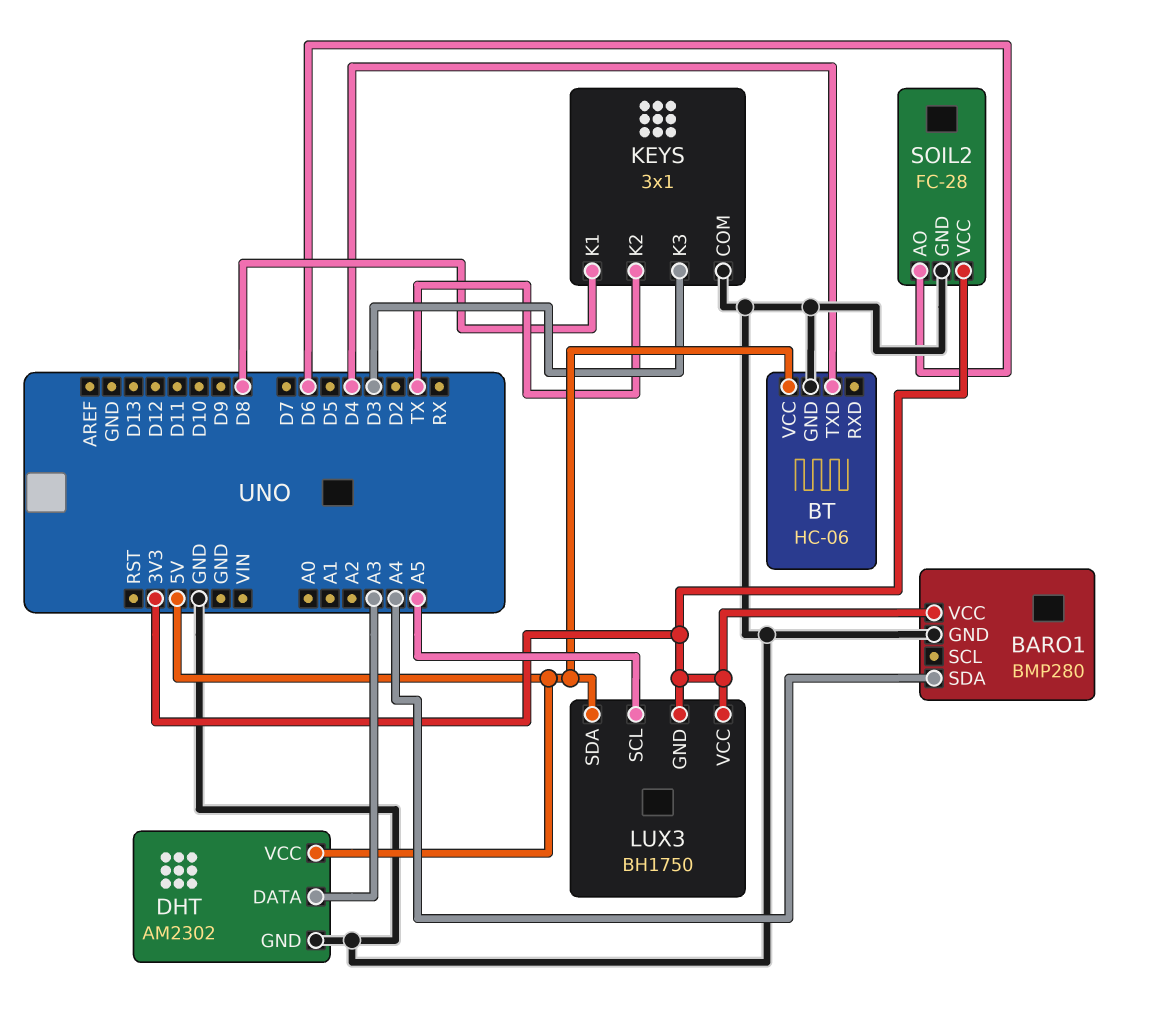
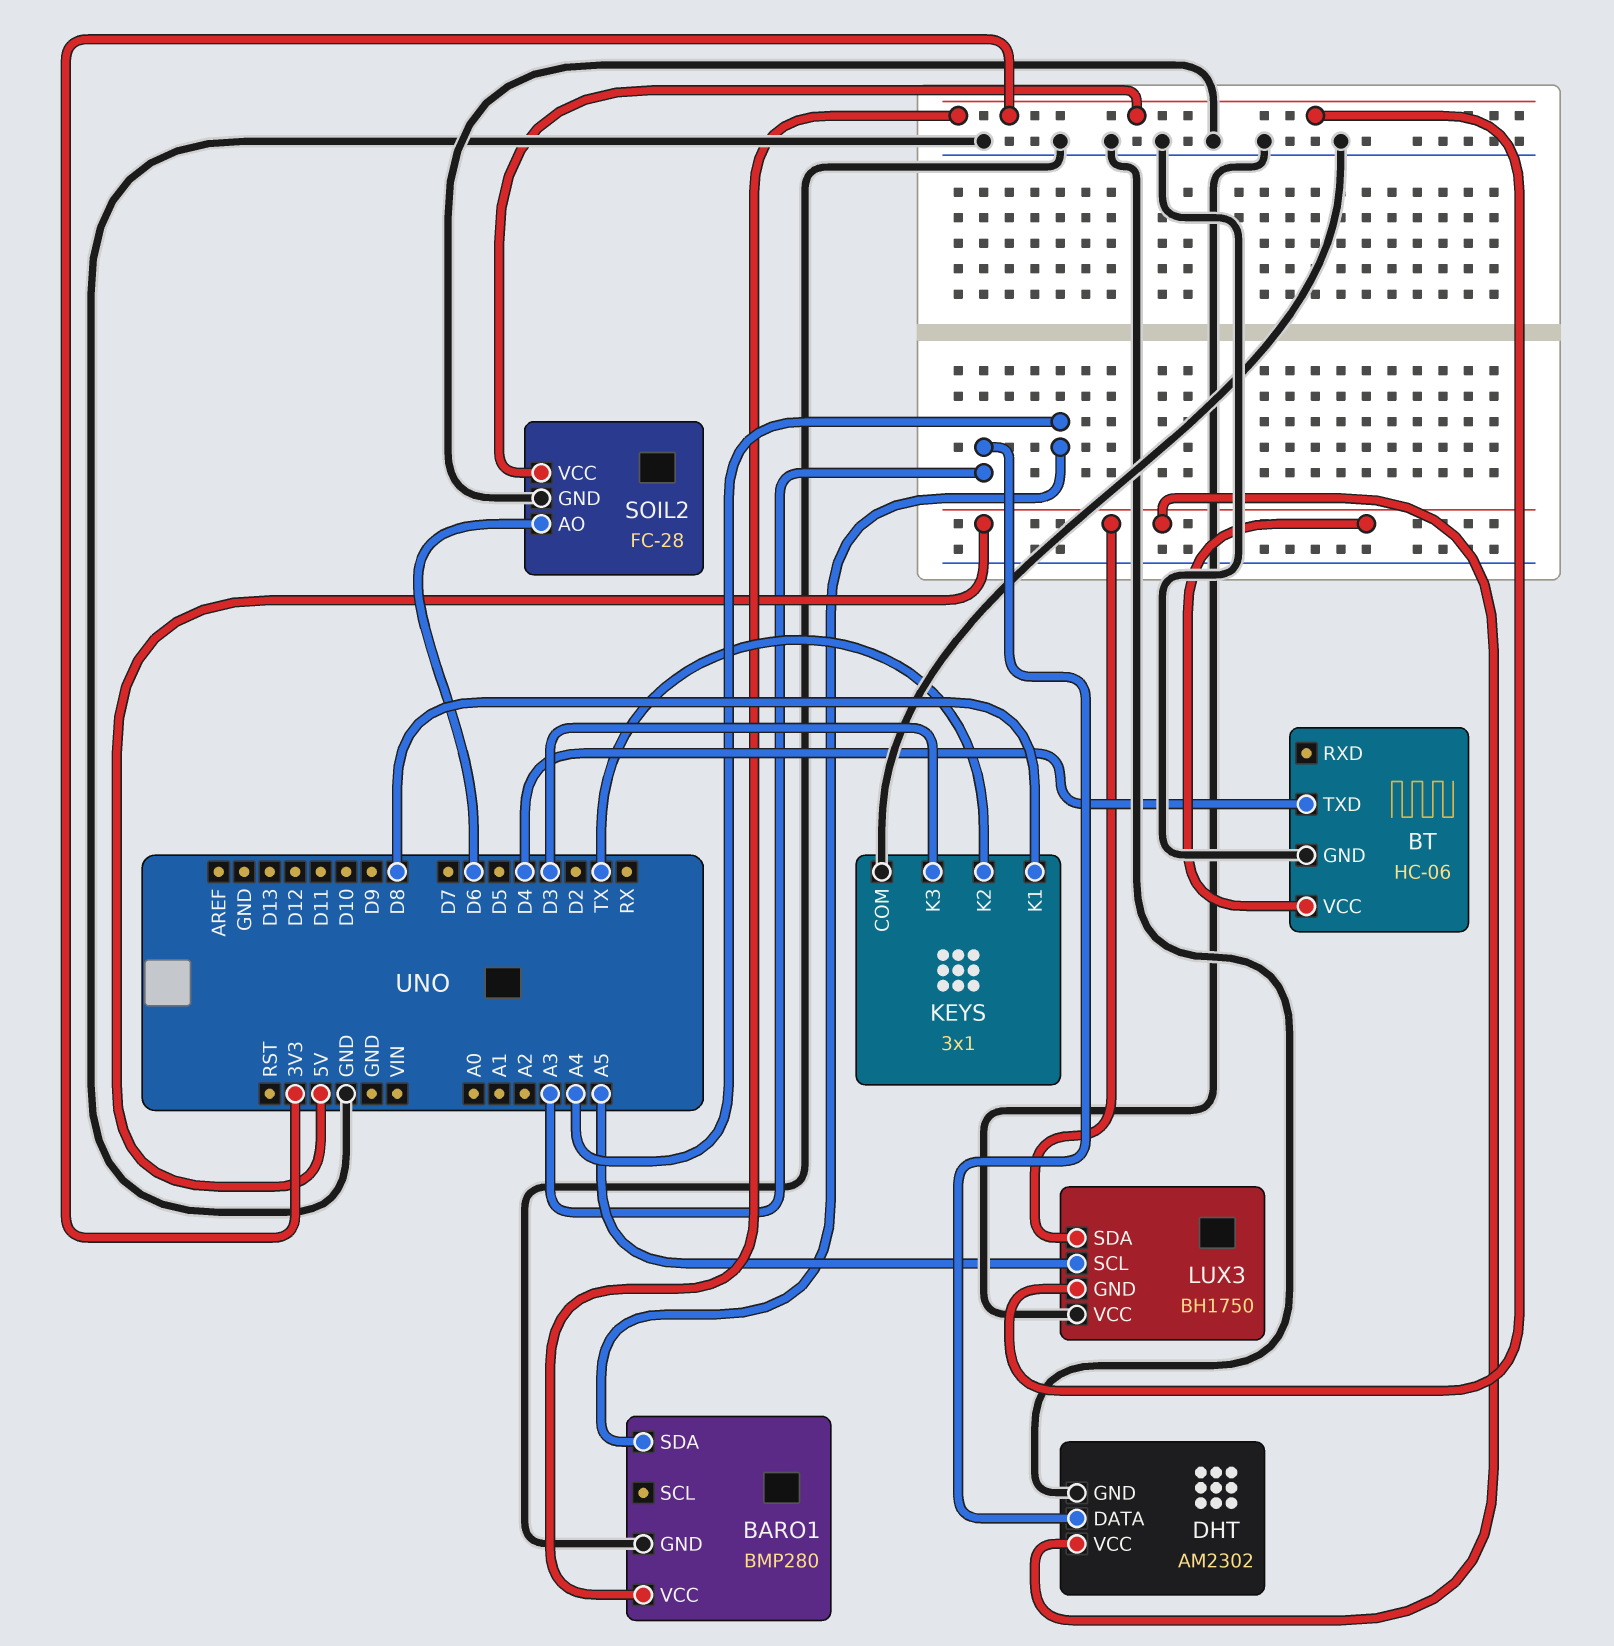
LUX3 pin VCC: 3V3 -> GND

